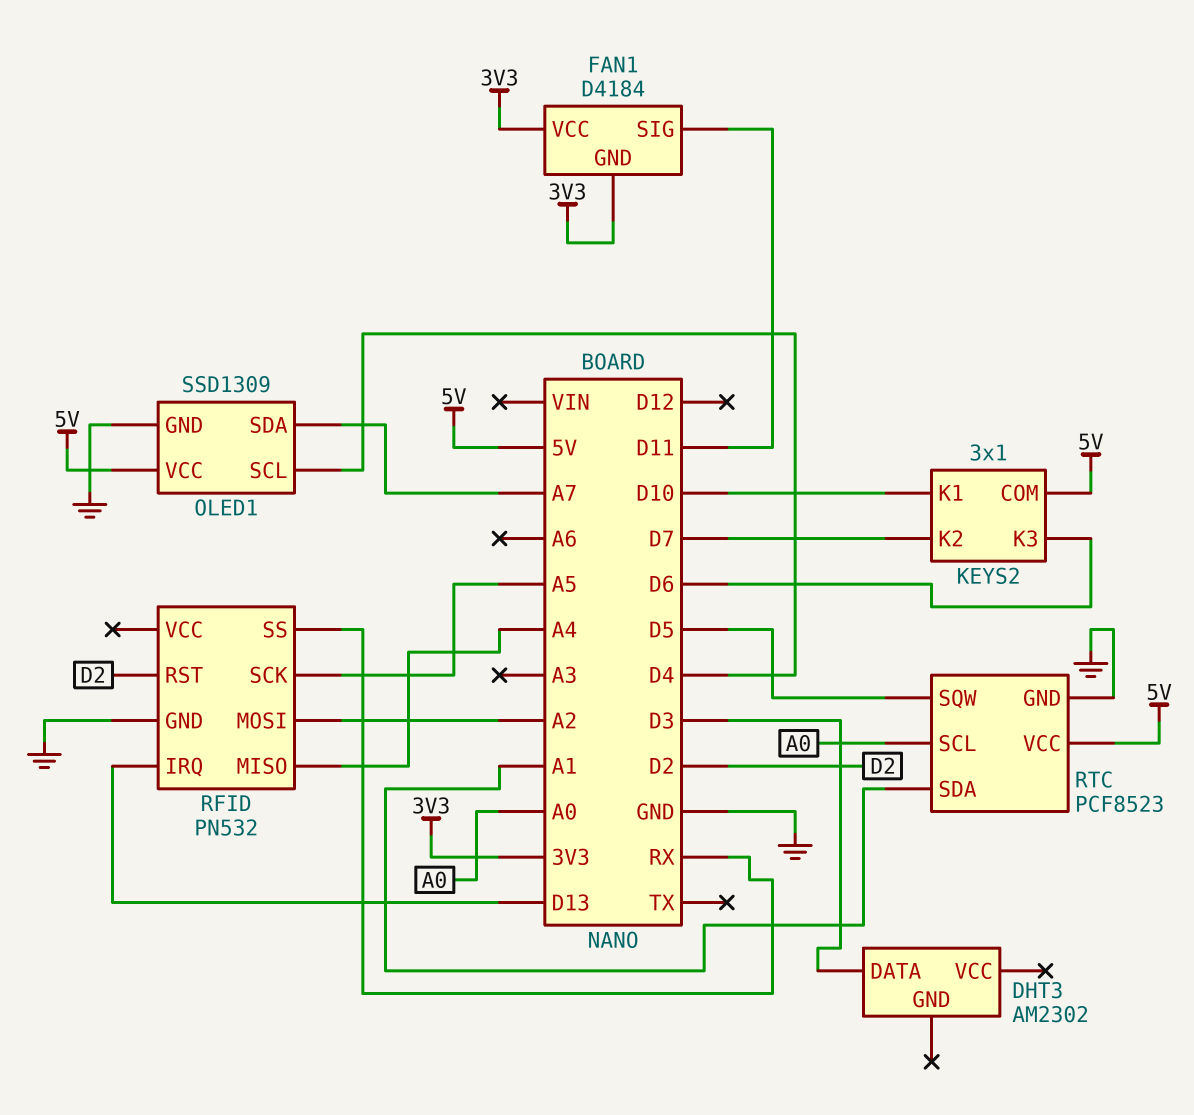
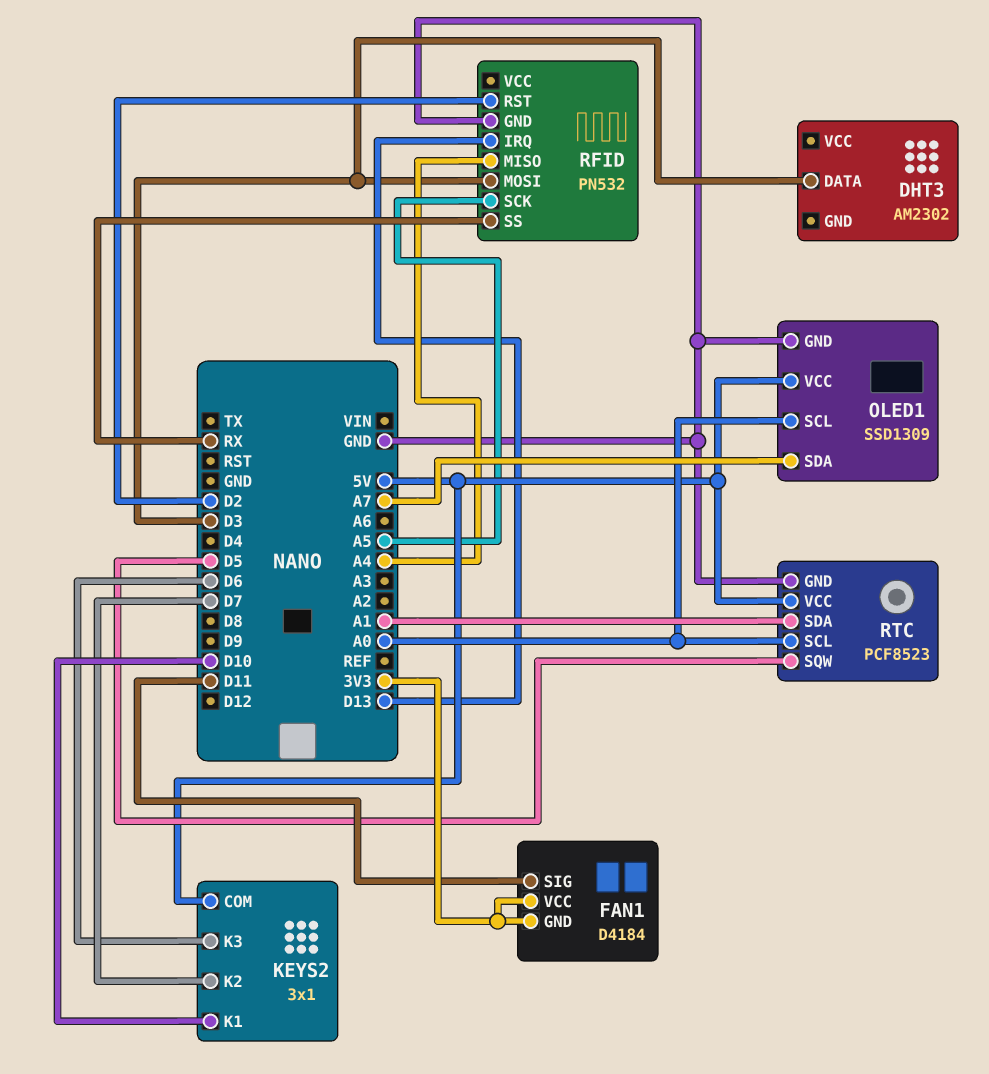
OLED1 pin SCL: D4 -> A0
RFID pin MOSI: A2 -> D3

